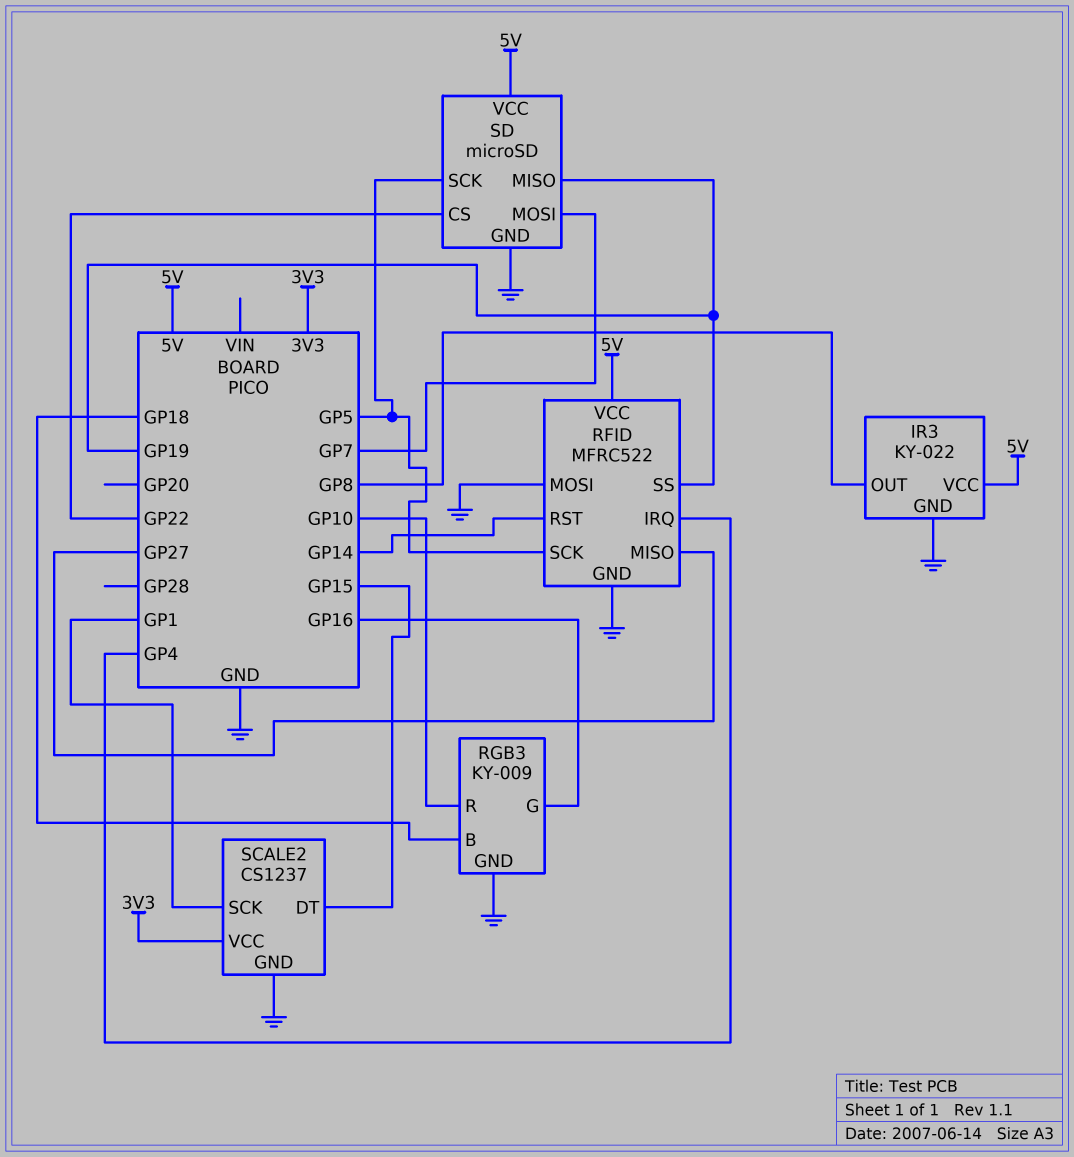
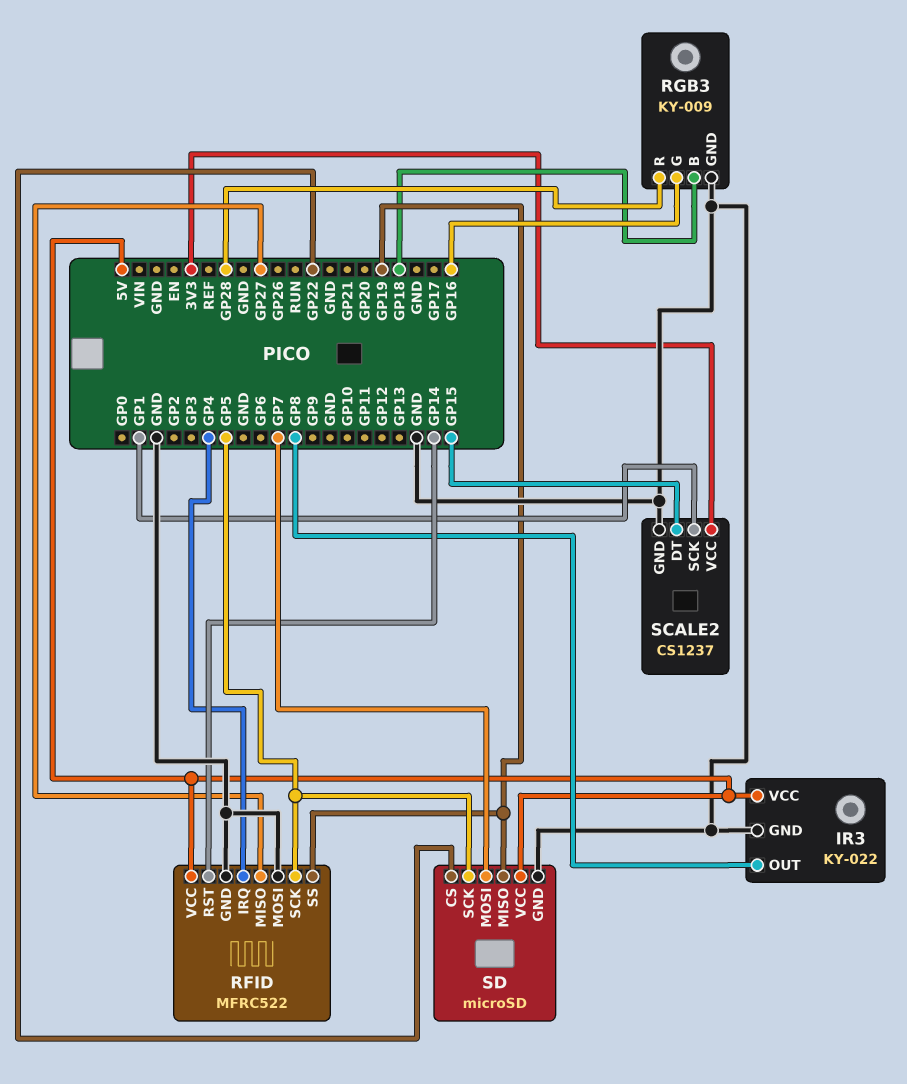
RGB3 pin R: GP10 -> GP28

